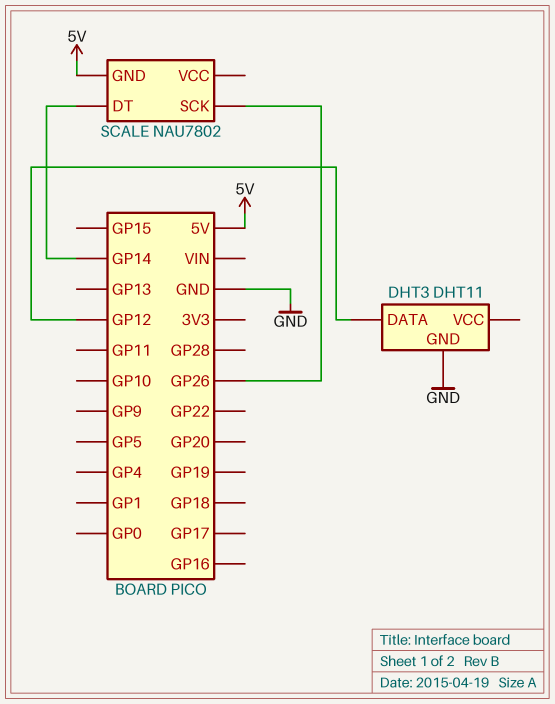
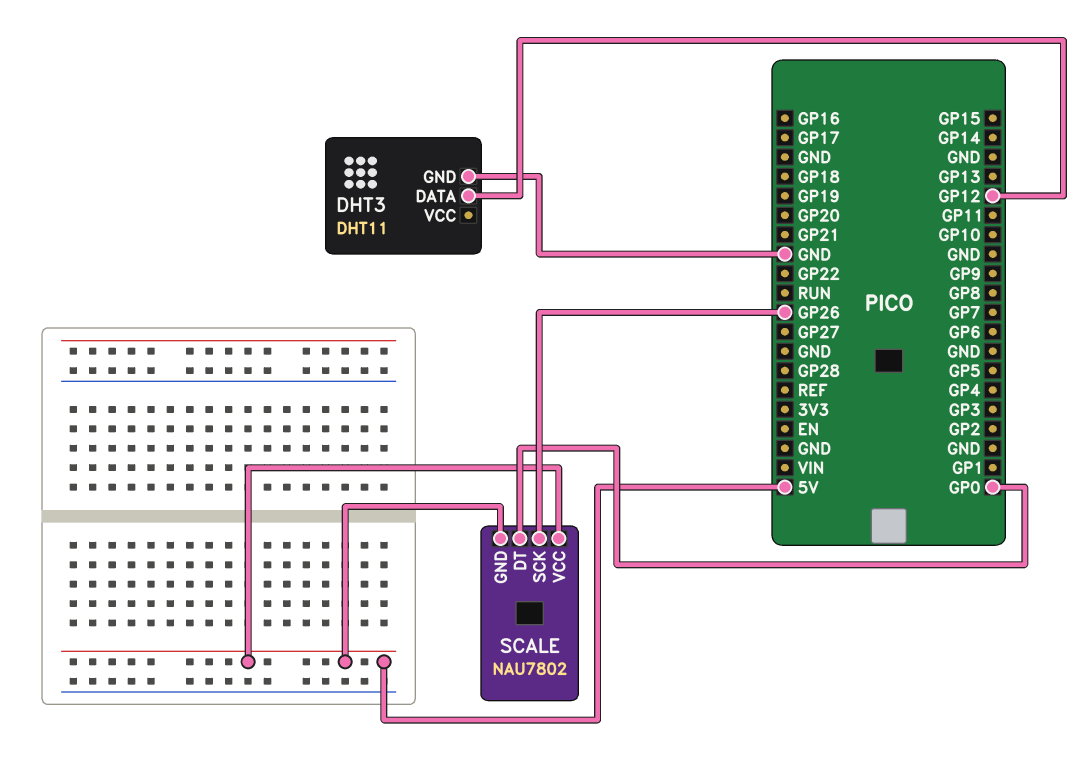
SCALE pin DT: GP14 -> GP0
SCALE pin VCC: none -> 5V

